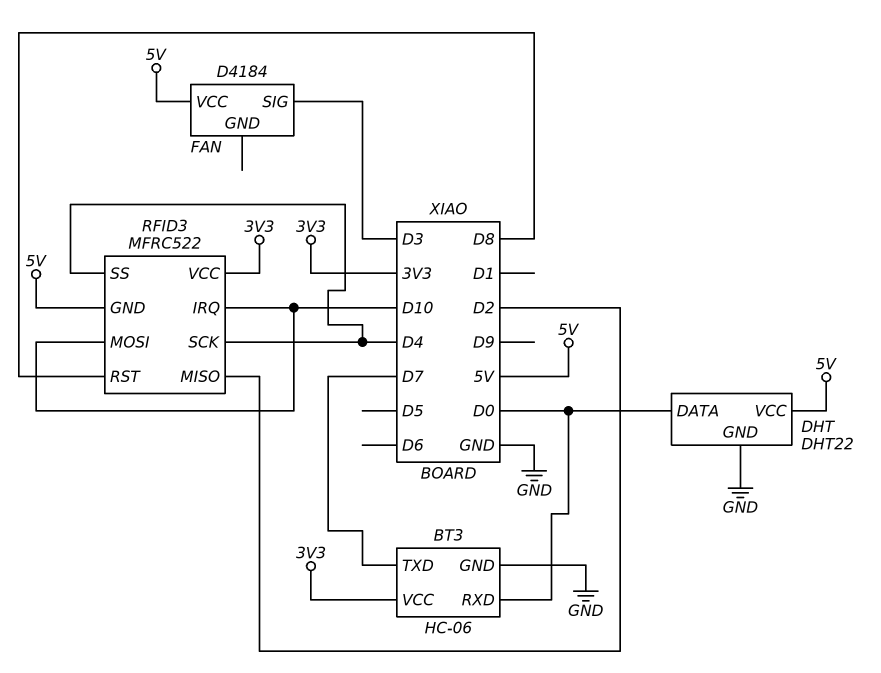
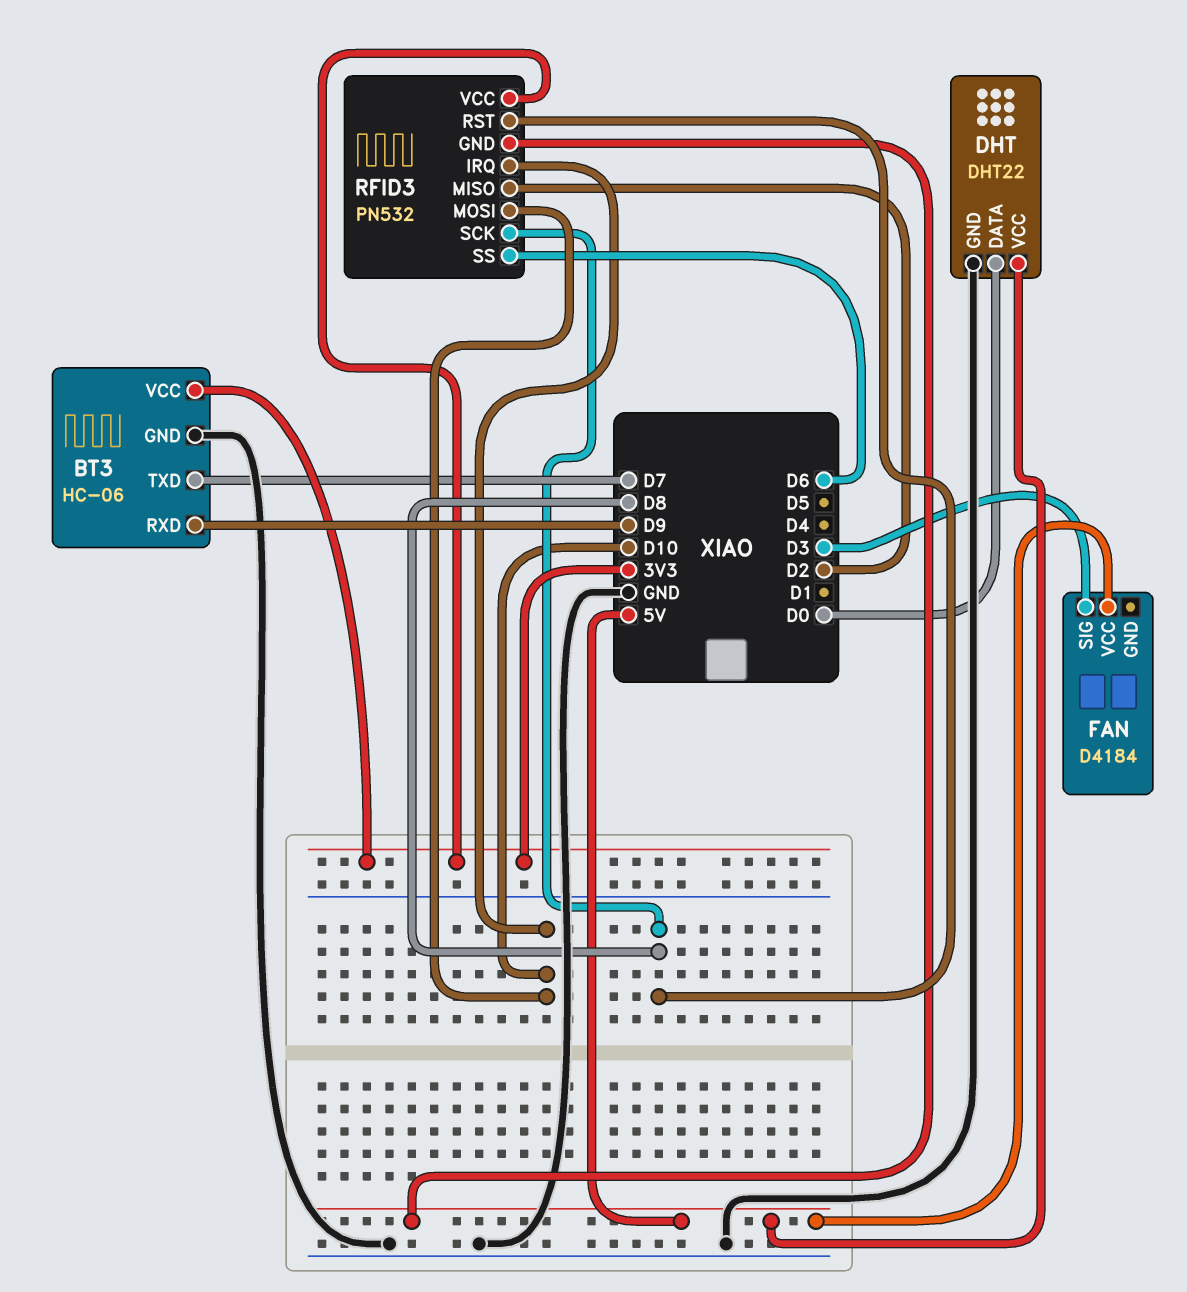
BT3 pin RXD: D0 -> D9
RFID3: MFRC522 -> PN532
RFID3 pin SCK: D4 -> D8
RFID3 pin SS: D4 -> D6

